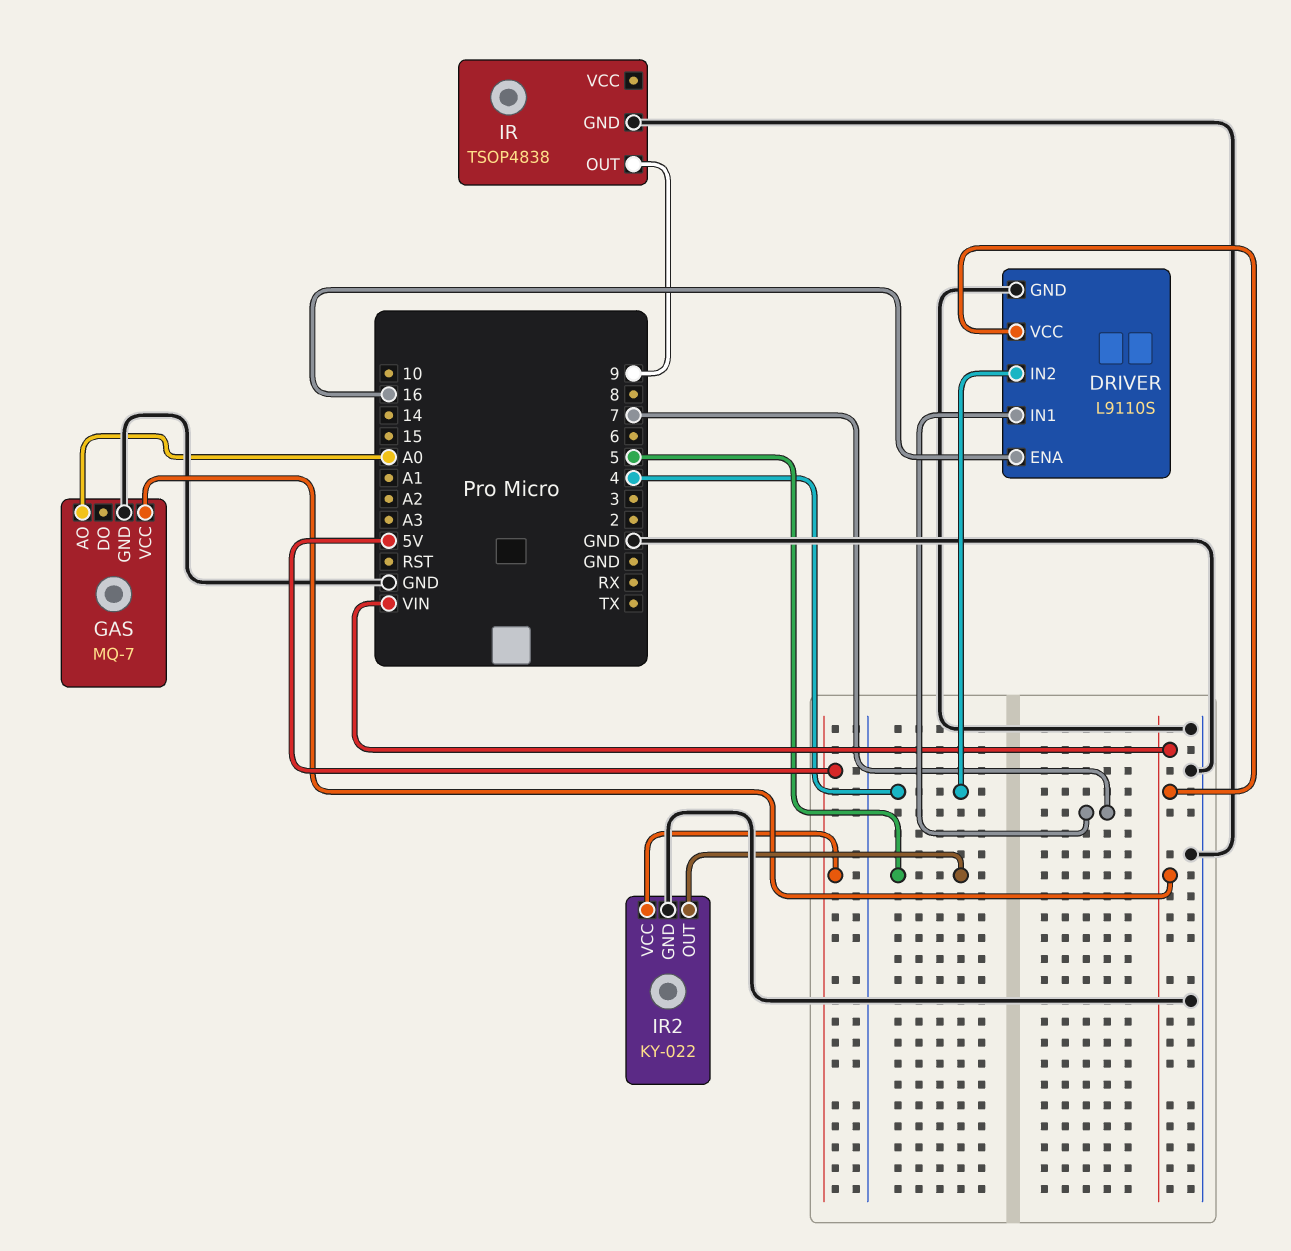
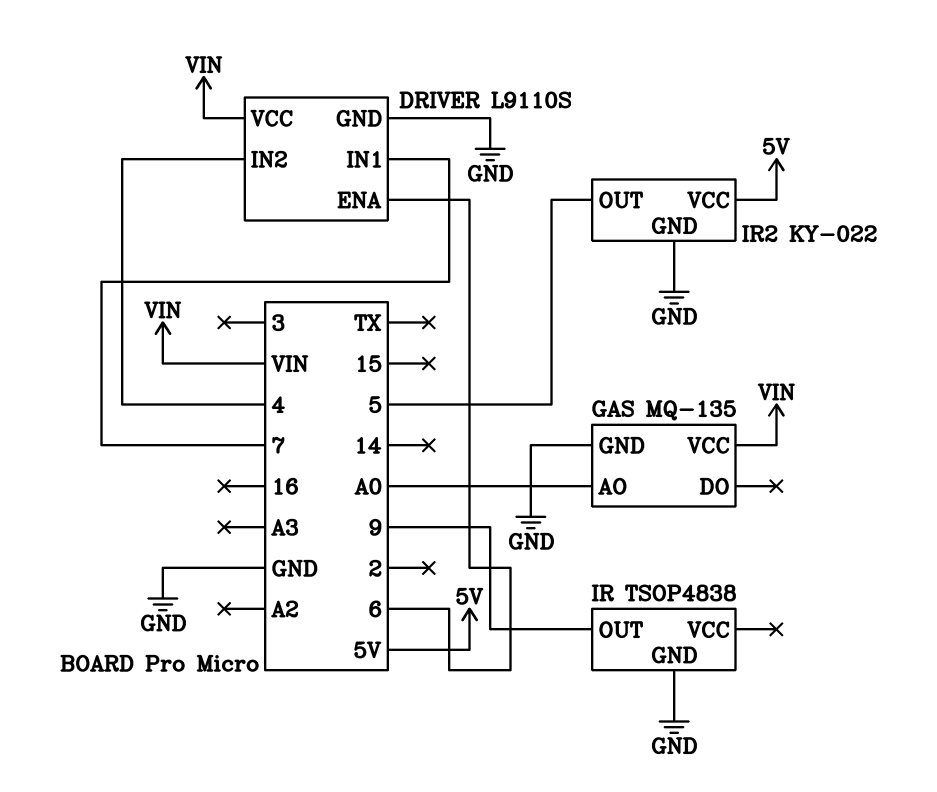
DRIVER pin ENA: 16 -> 6
GAS: MQ-7 -> MQ-135

